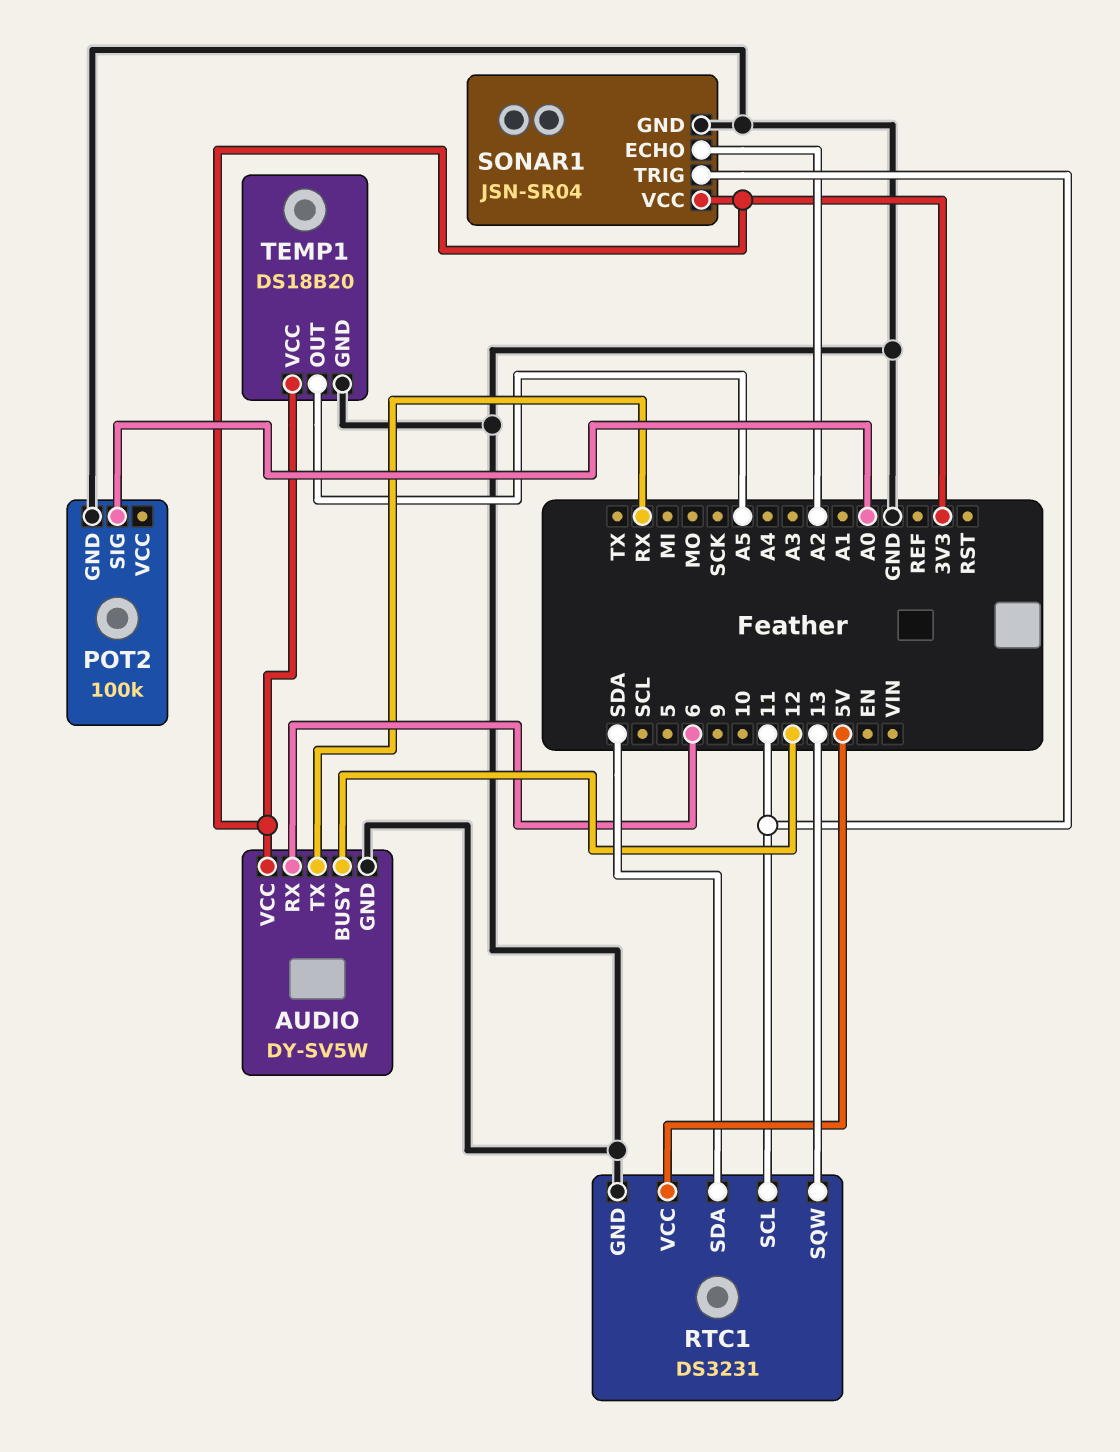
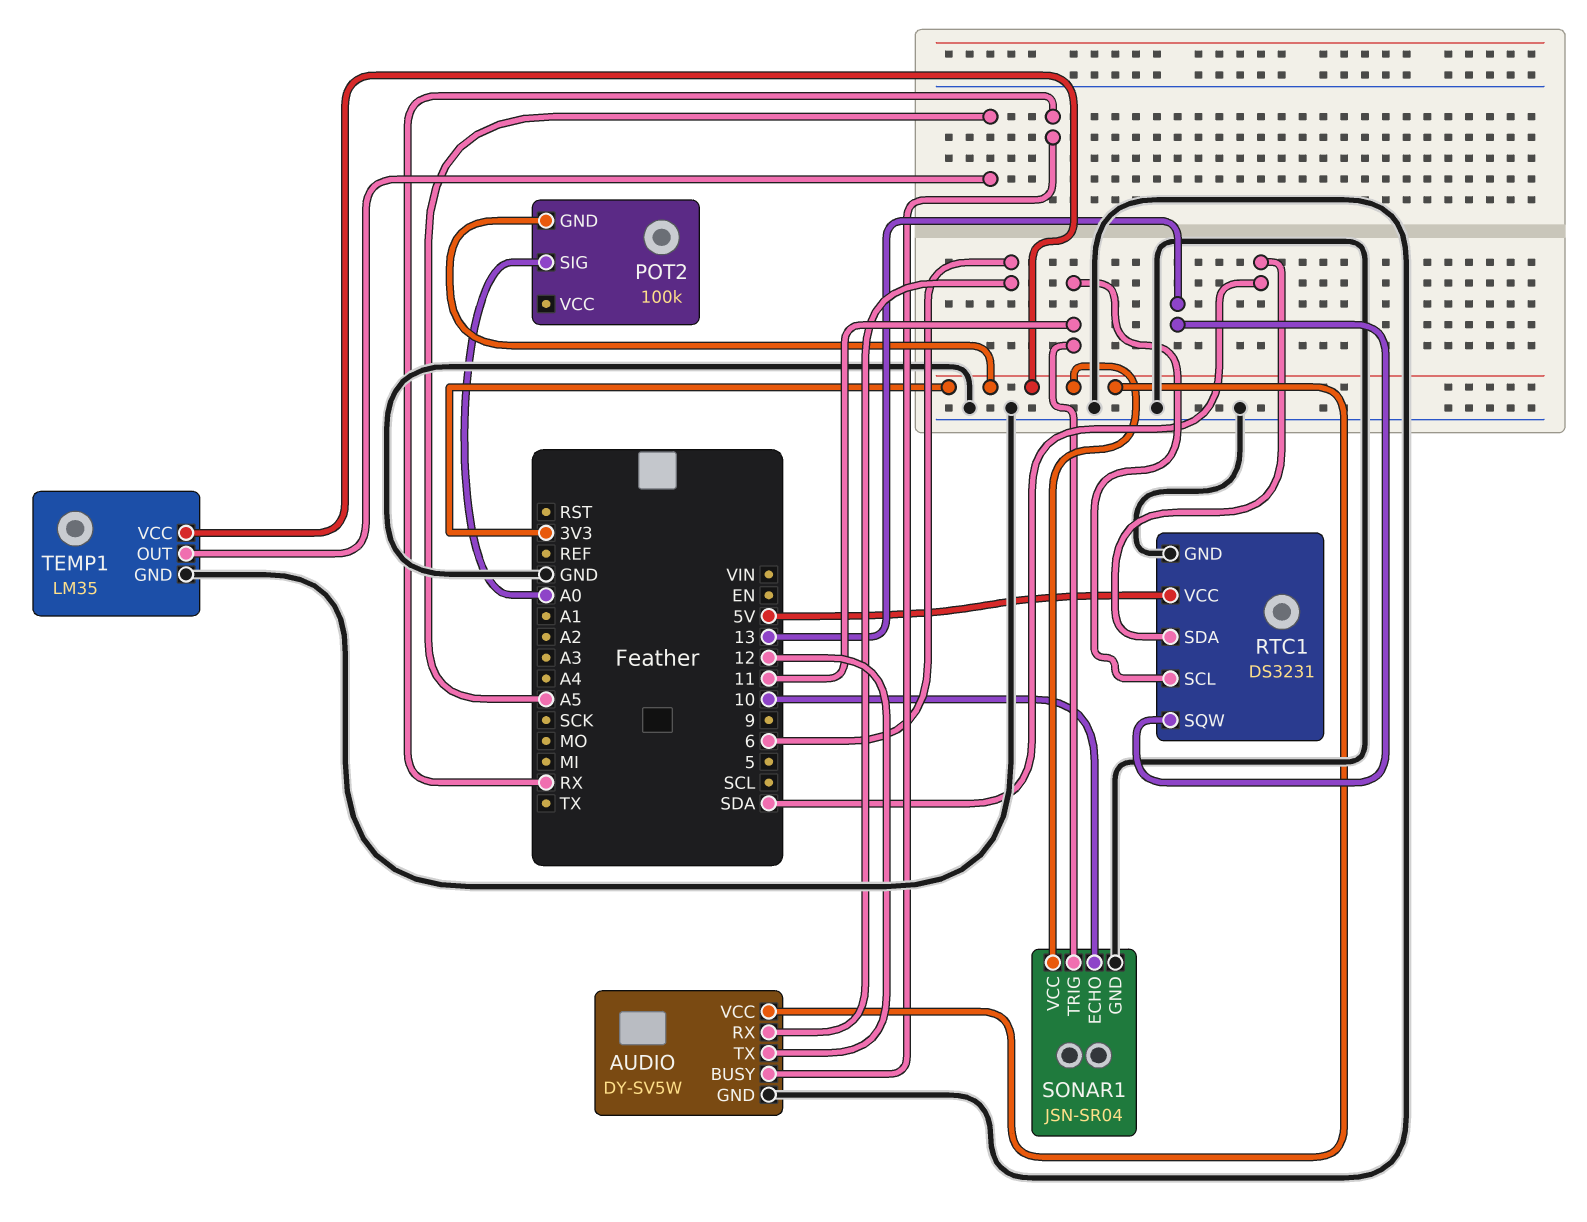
AUDIO pin BUSY: 12 -> RX
AUDIO pin TX: RX -> 12
POT2 pin GND: GND -> 3V3
SONAR1 pin ECHO: A2 -> 10
TEMP1: DS18B20 -> LM35

